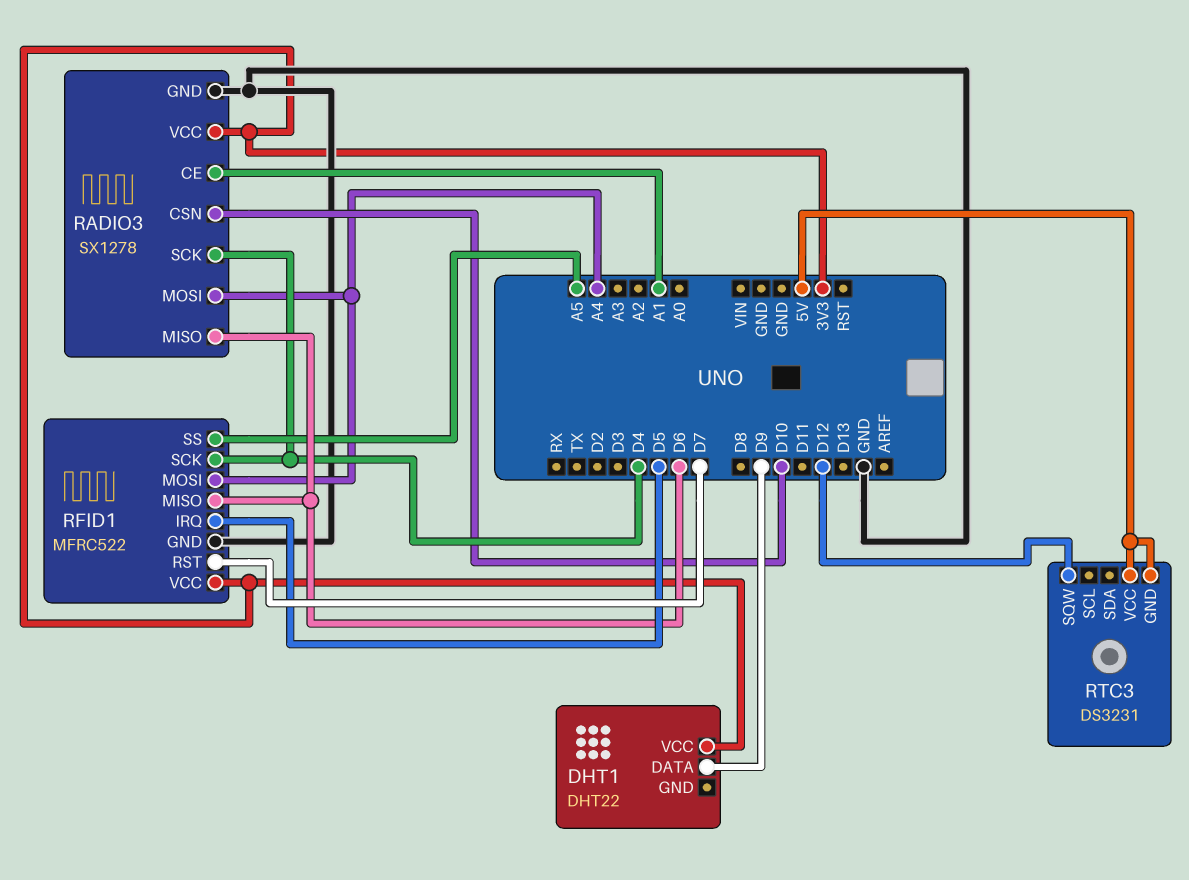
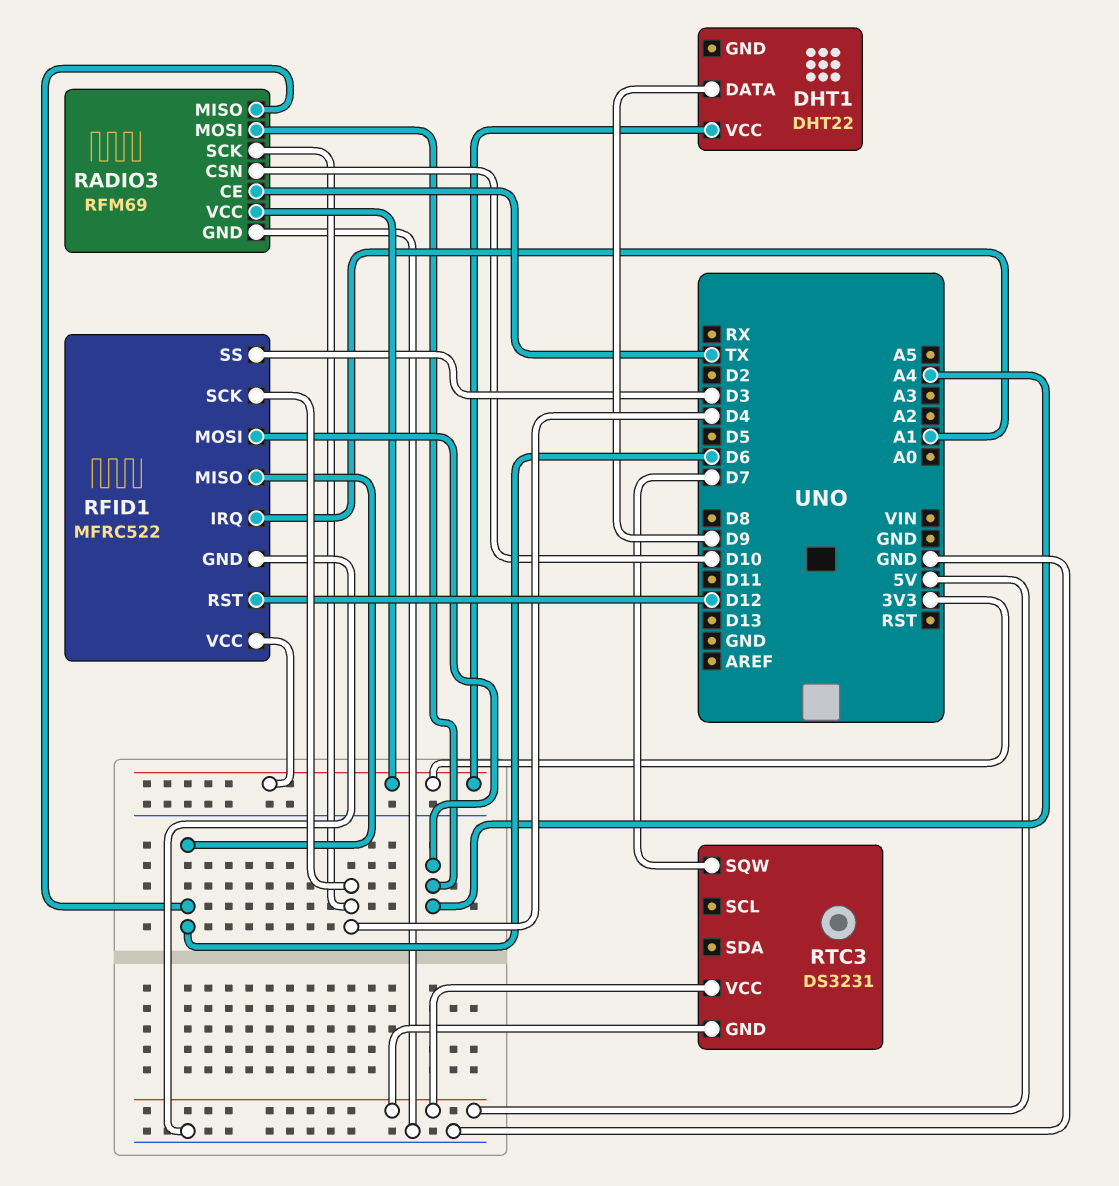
RADIO3: SX1278 -> RFM69
RADIO3 pin CE: A1 -> TX
RFID1 pin IRQ: D5 -> A1
RFID1 pin RST: D7 -> D12
RFID1 pin SS: A5 -> D3
RTC3 pin SQW: D12 -> D7

